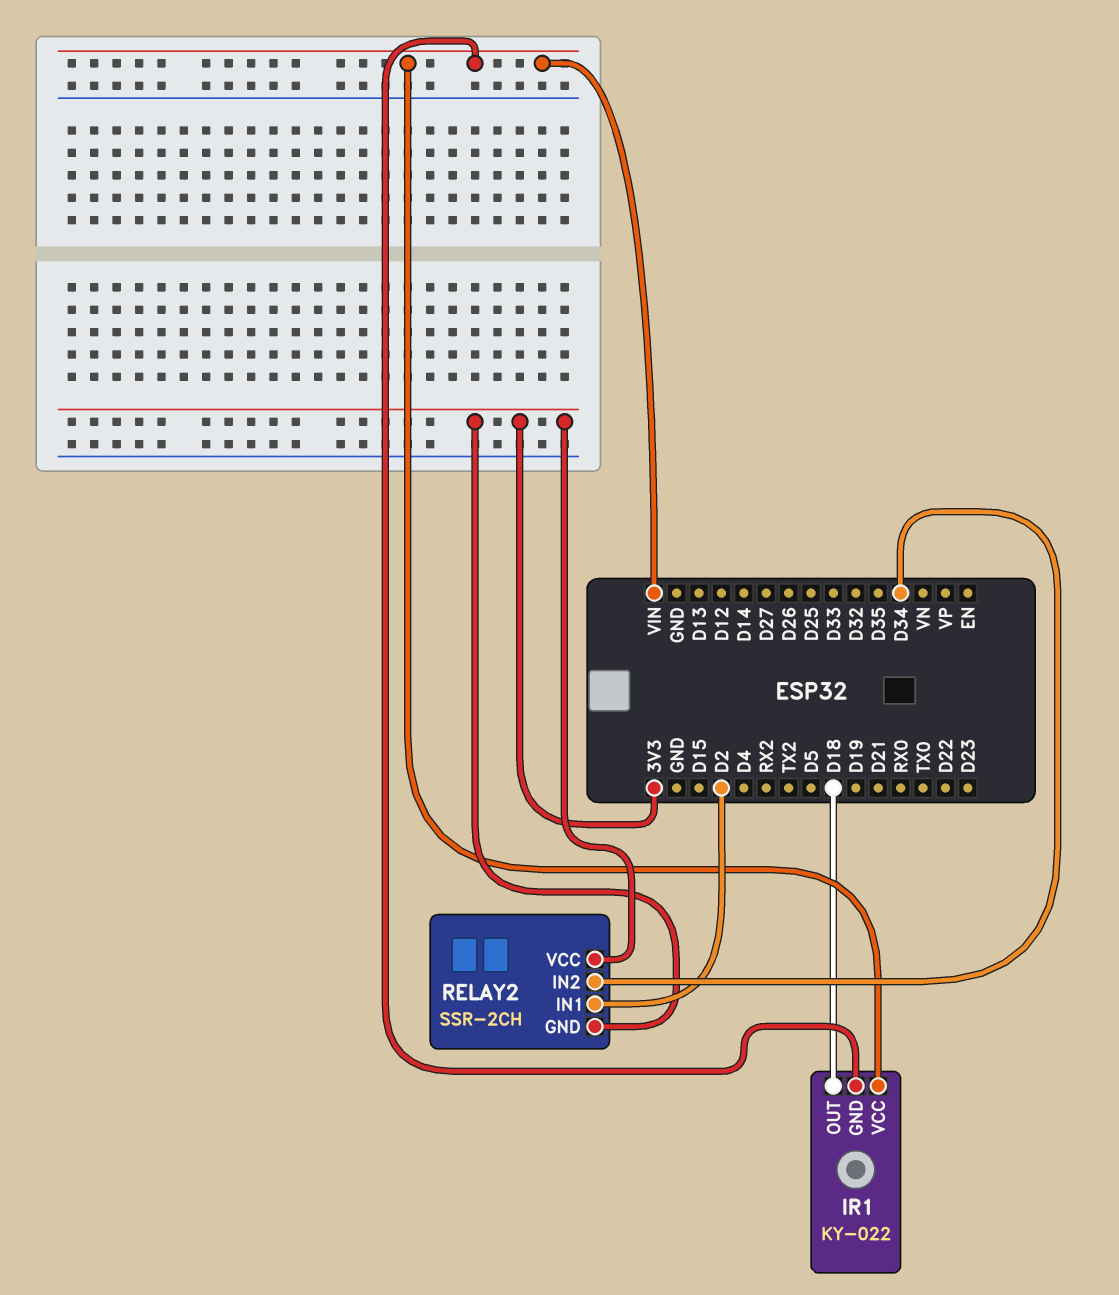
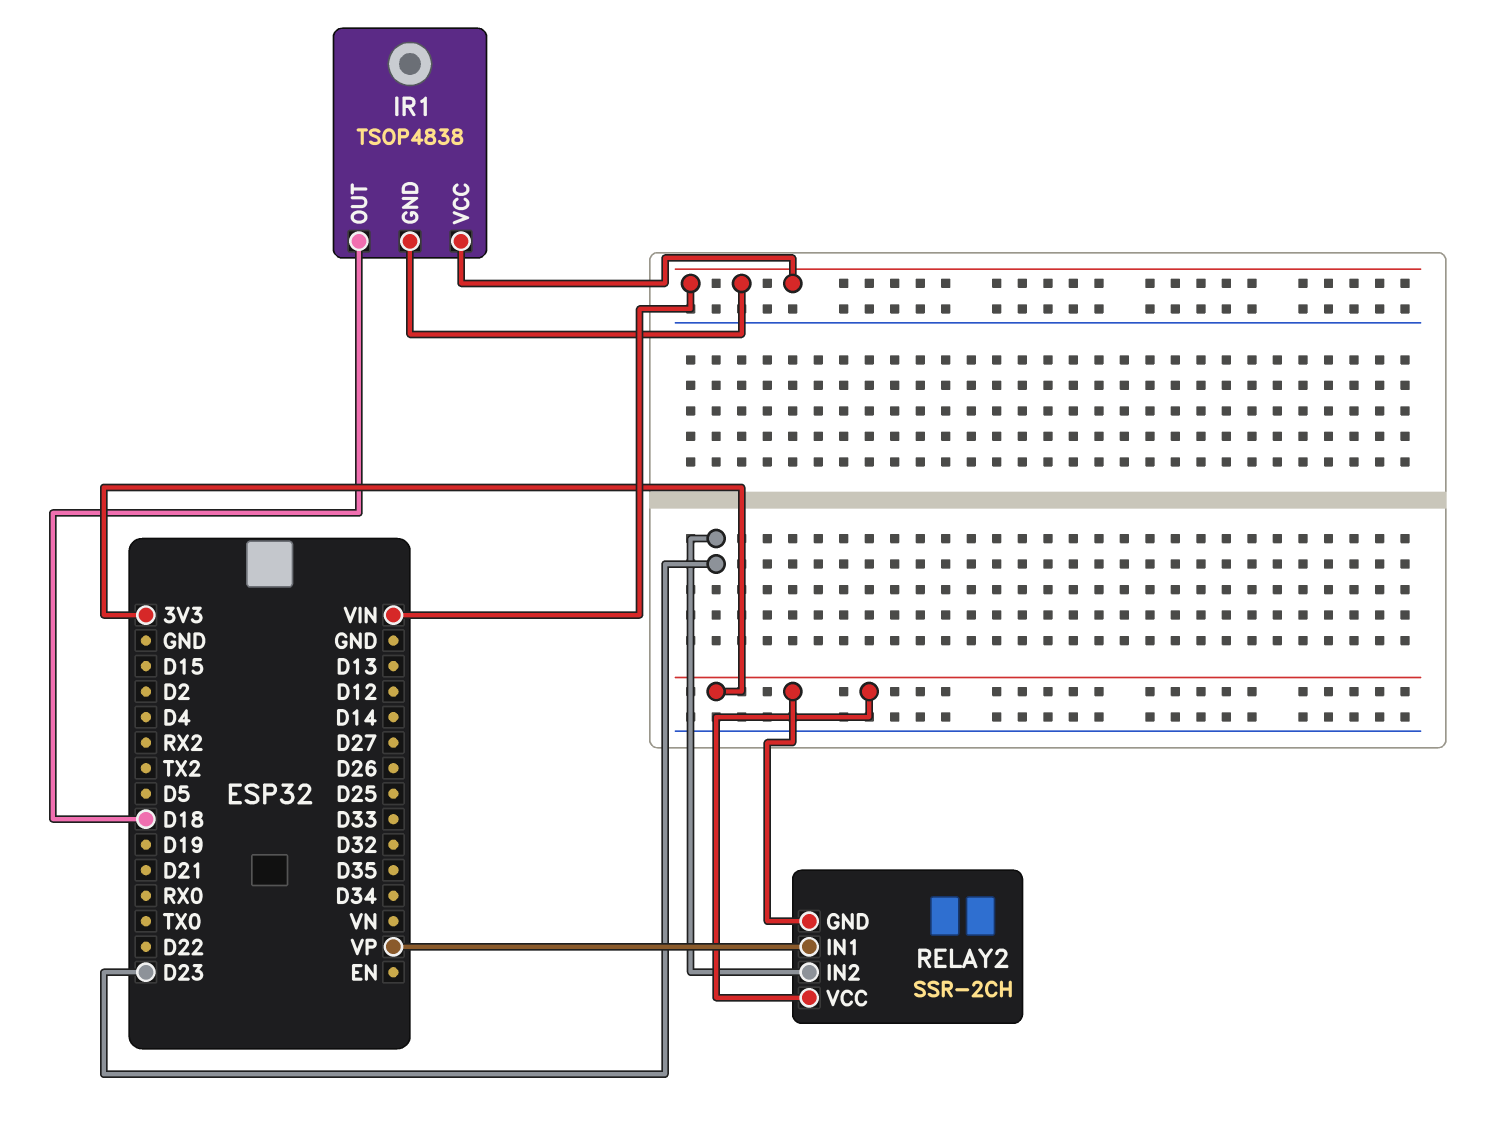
IR1: KY-022 -> TSOP4838
RELAY2 pin IN1: D2 -> VP
RELAY2 pin IN2: D34 -> D23

